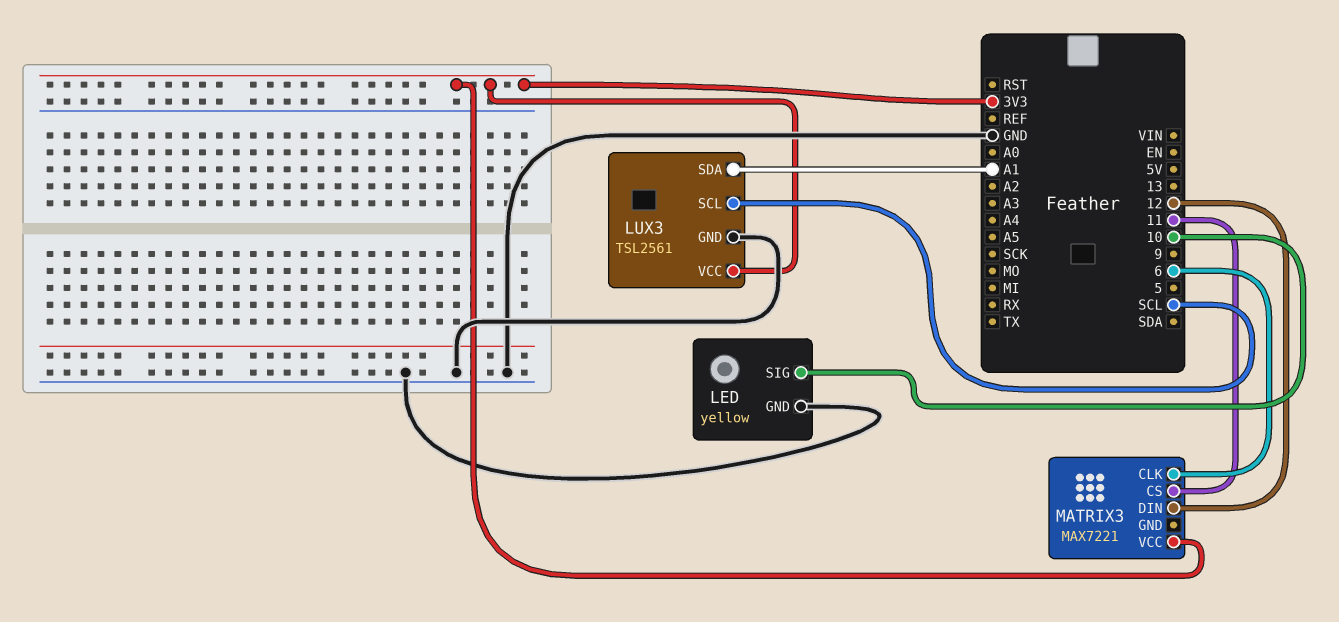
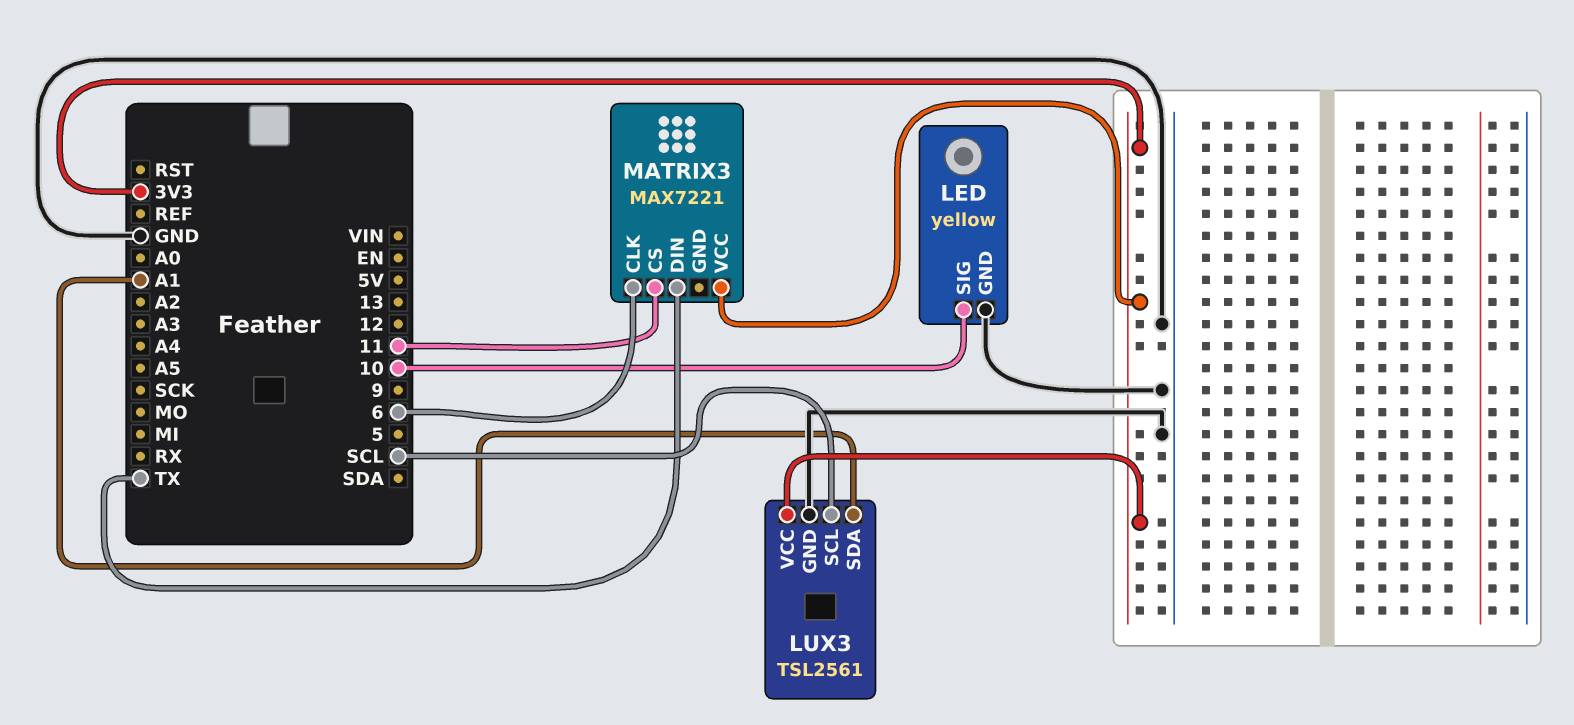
MATRIX3 pin DIN: 12 -> TX

